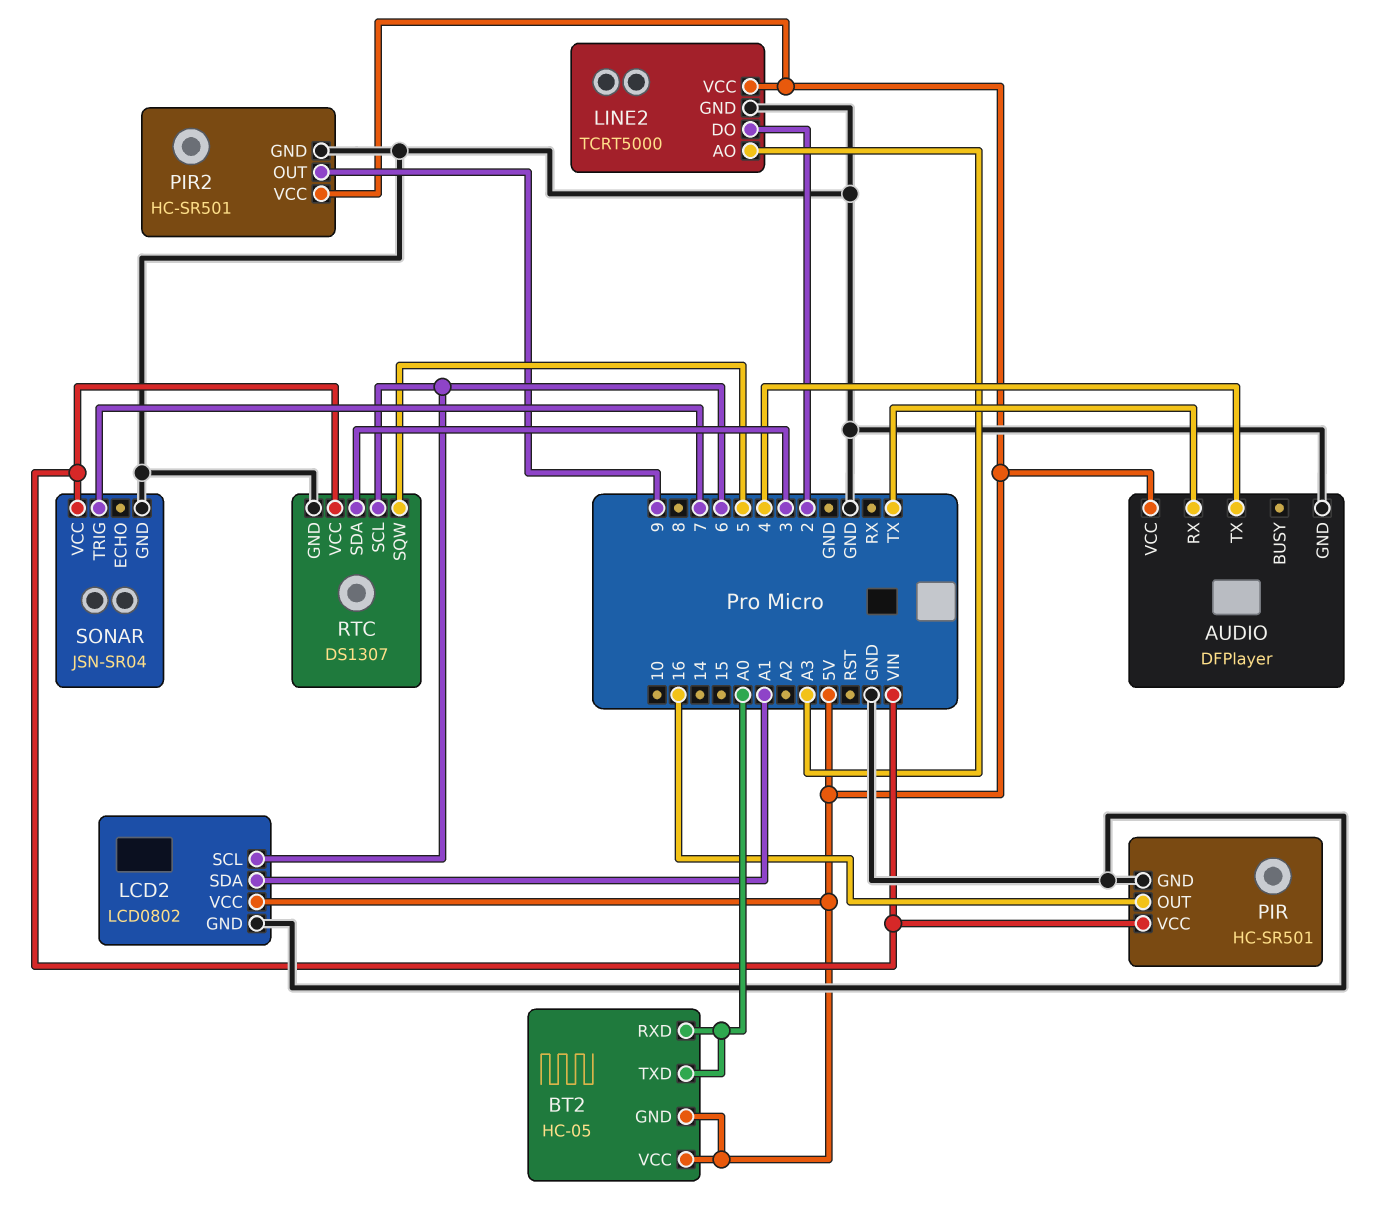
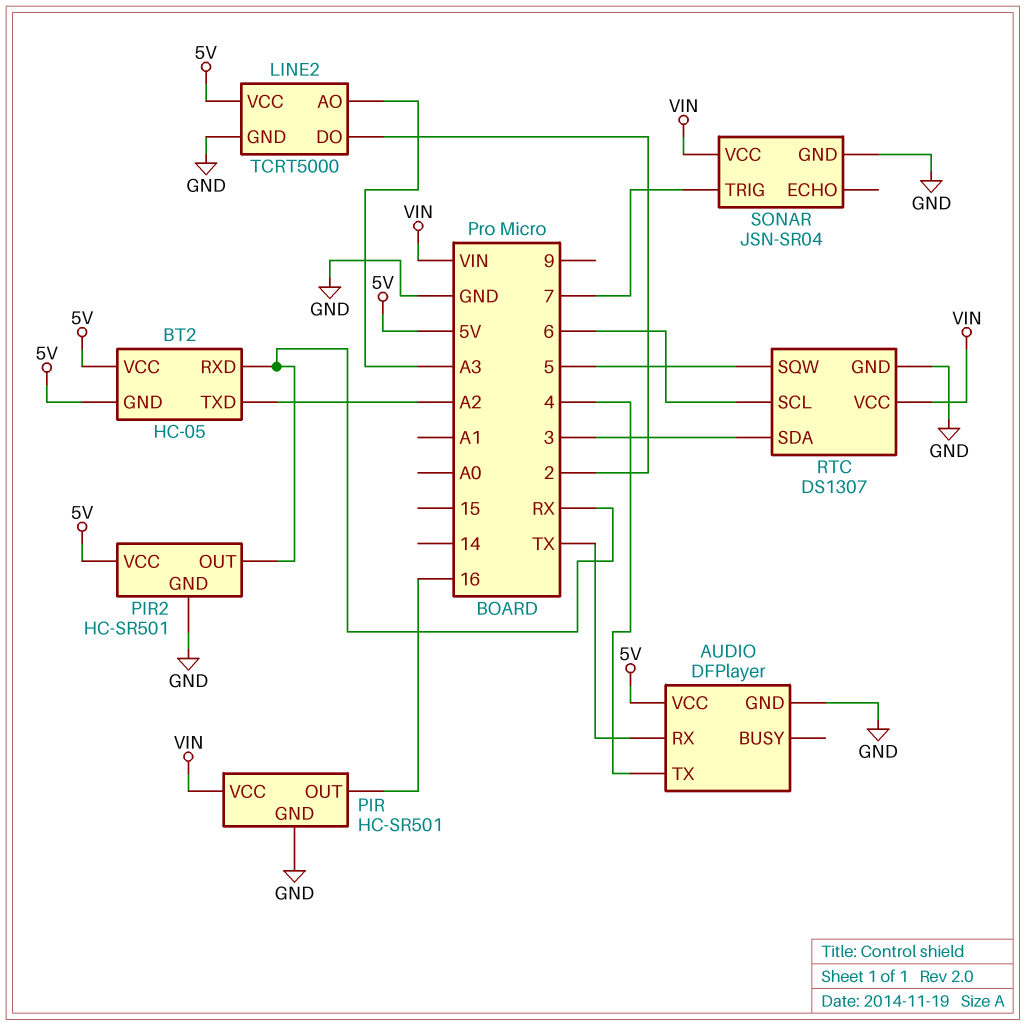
BT2 pin RXD: A0 -> RX
BT2 pin TXD: A0 -> A2
LCD2: LCD0802 -> none
LCD2 pin GND: GND -> none
LCD2 pin SCL: 6 -> none
LCD2 pin SDA: A1 -> none
LCD2 pin VCC: 5V -> none
PIR2 pin OUT: 9 -> RX

